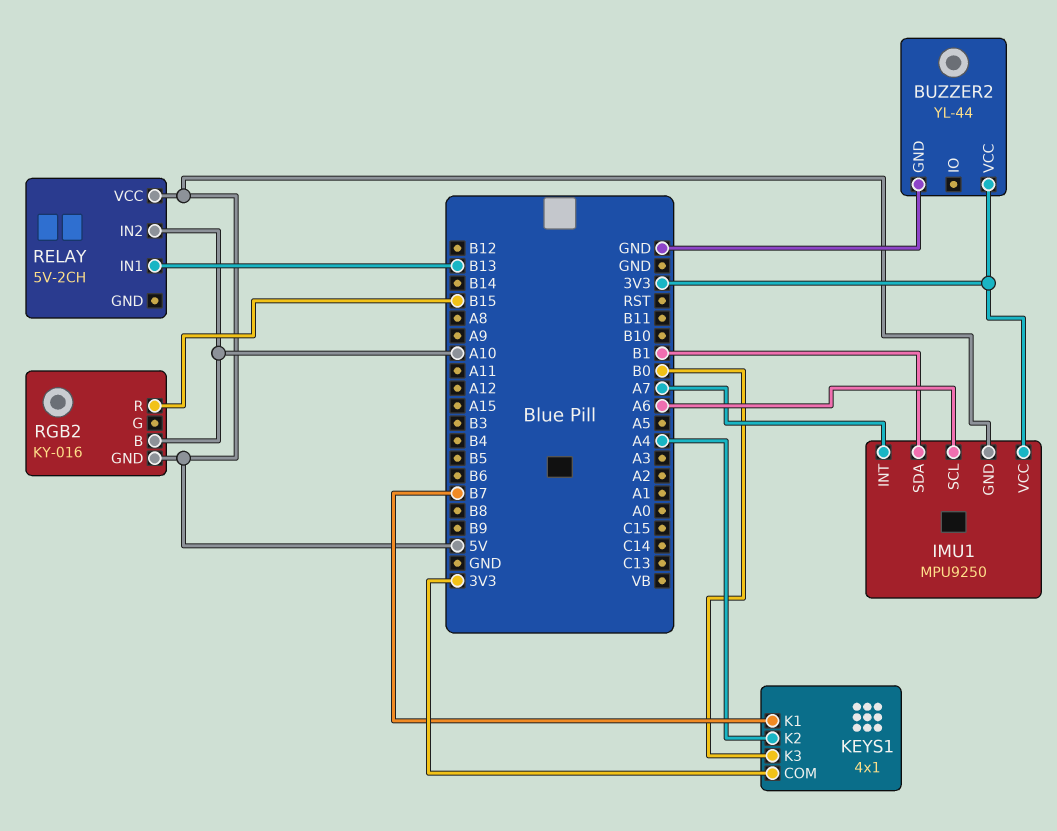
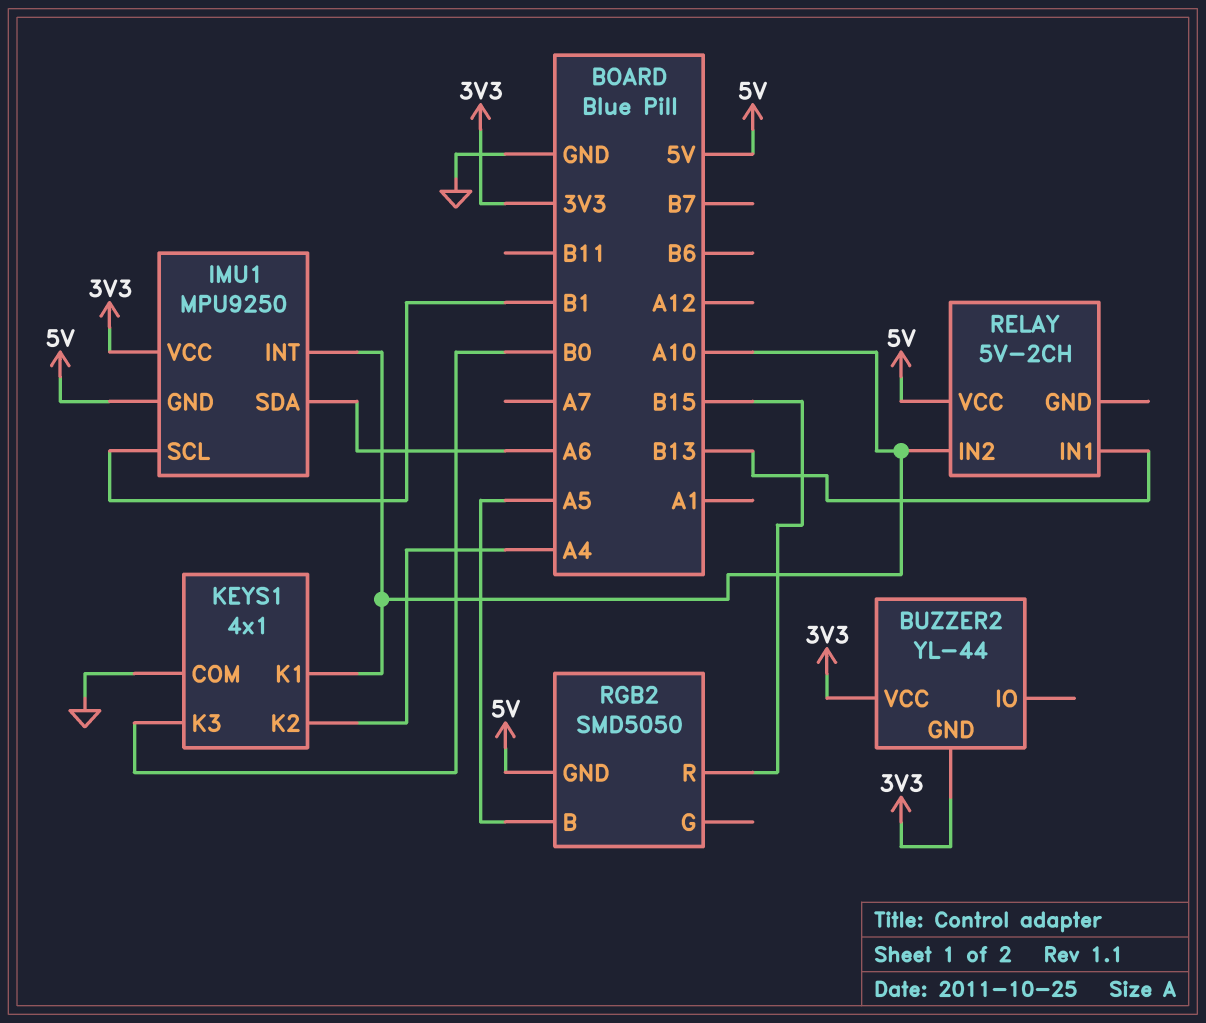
BUZZER2 pin GND: GND -> 3V3
IMU1 pin INT: A7 -> A10
IMU1 pin SCL: A6 -> B1
IMU1 pin SDA: B1 -> A6
KEYS1 pin COM: 3V3 -> GND
KEYS1 pin K1: B7 -> A10
RGB2: KY-016 -> SMD5050
RGB2 pin B: A10 -> A5

